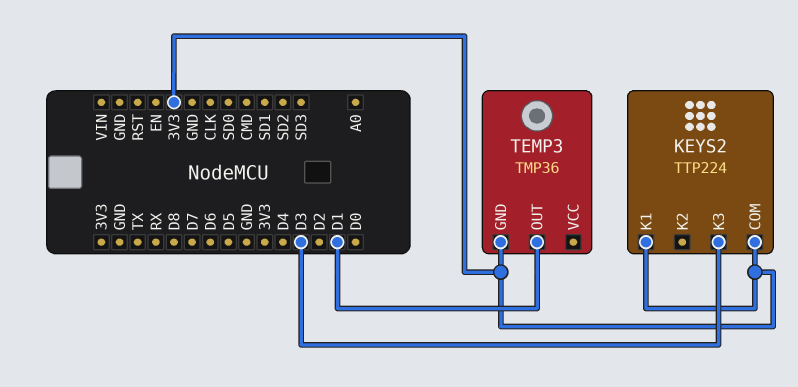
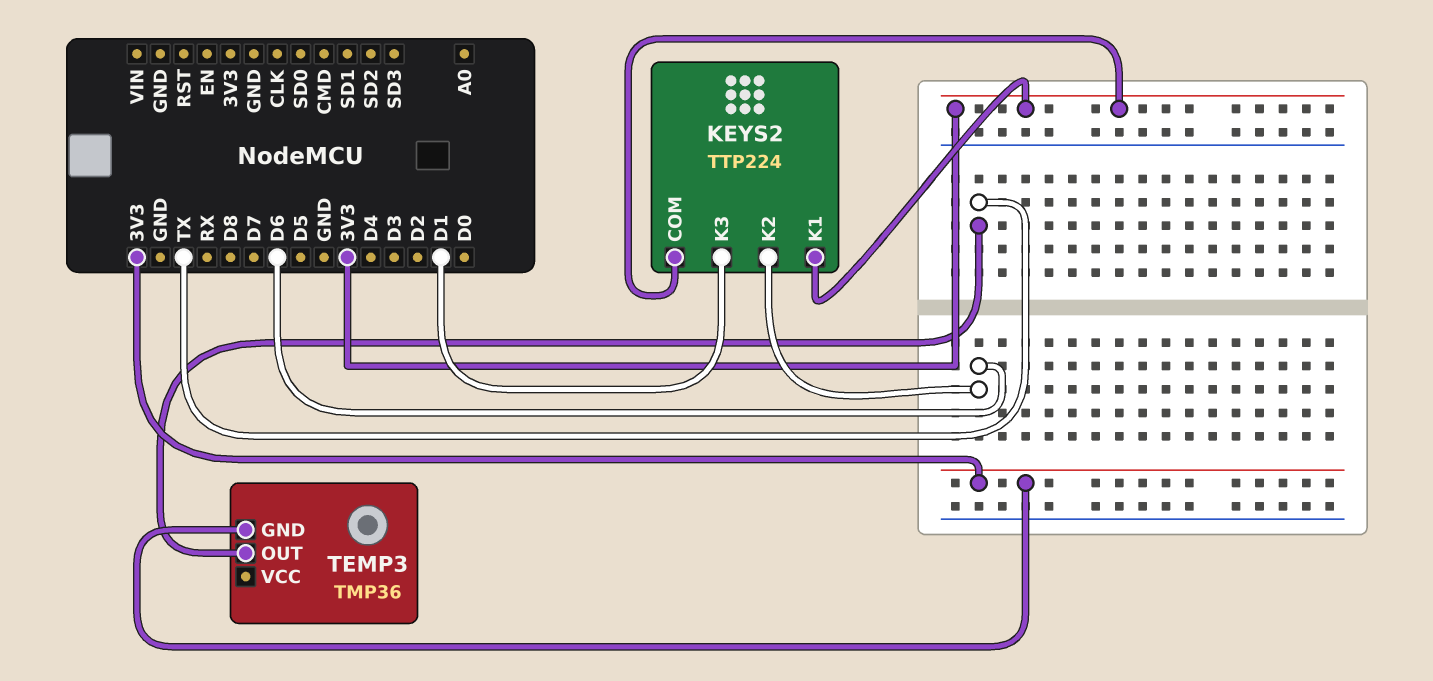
KEYS2 pin K2: none -> D6
KEYS2 pin K3: D3 -> D1
TEMP3 pin OUT: D1 -> TX

